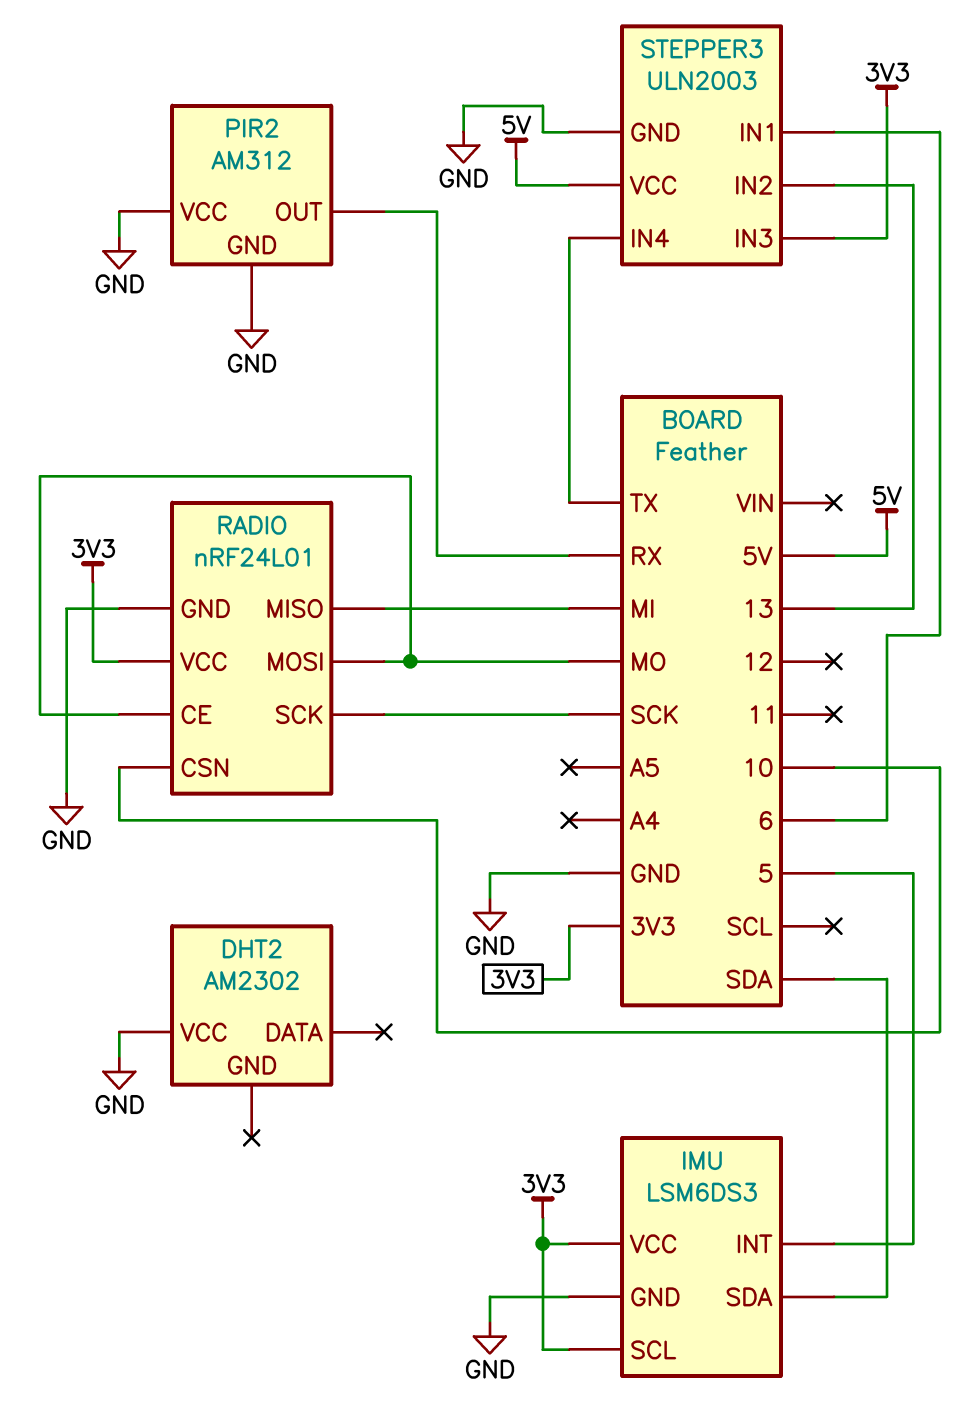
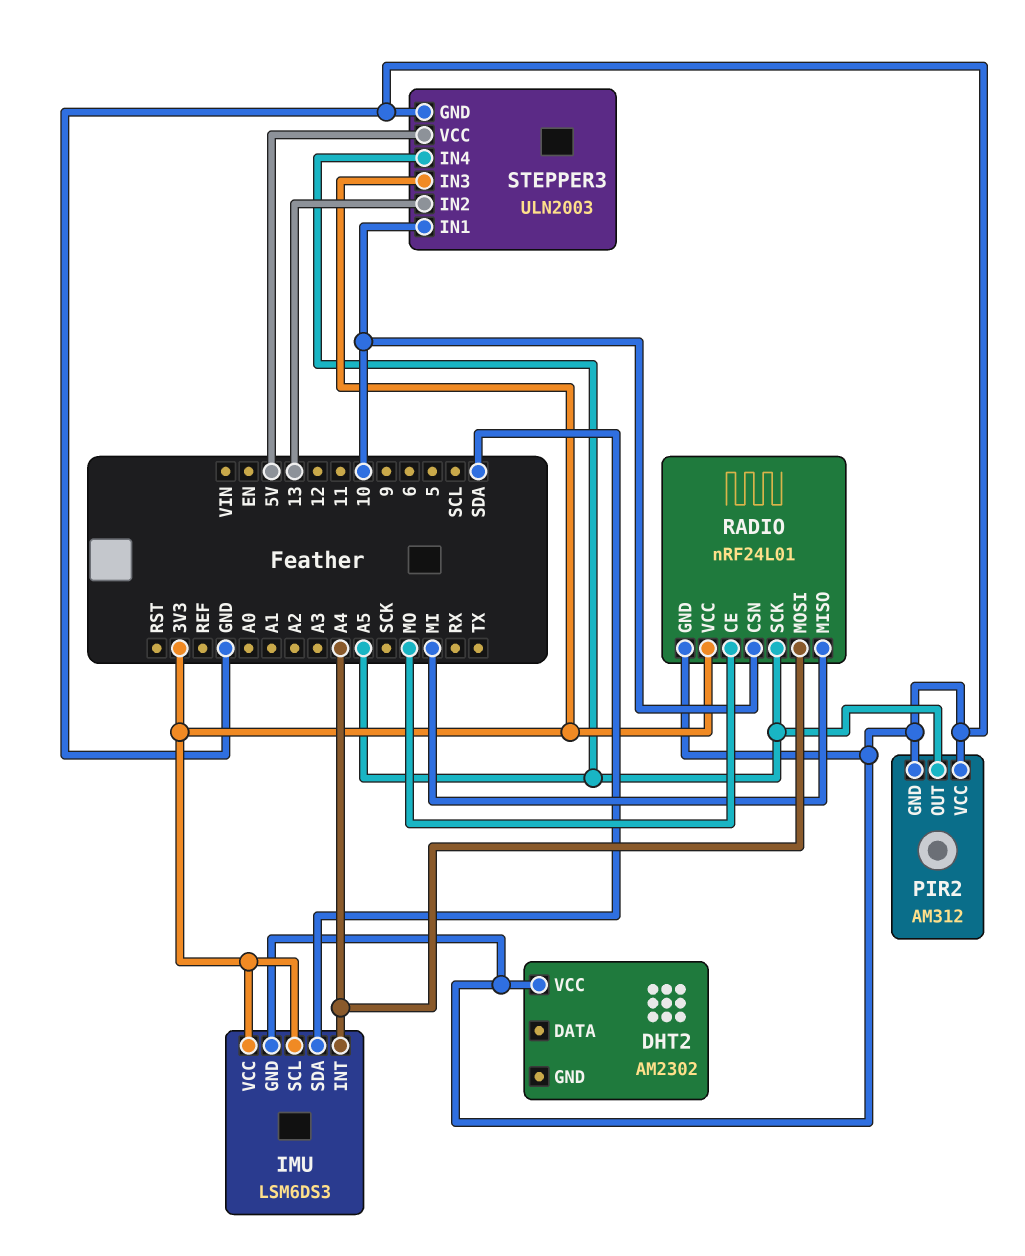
IMU pin INT: 5 -> A4
PIR2 pin OUT: RX -> A5
RADIO pin MOSI: MO -> A4
RADIO pin SCK: SCK -> A5
STEPPER3 pin IN1: 6 -> 10
STEPPER3 pin IN4: TX -> A5

